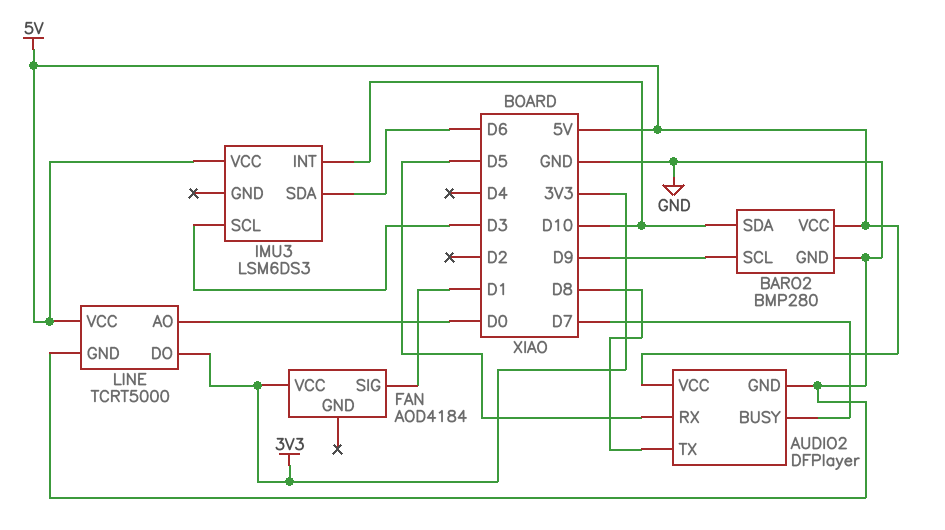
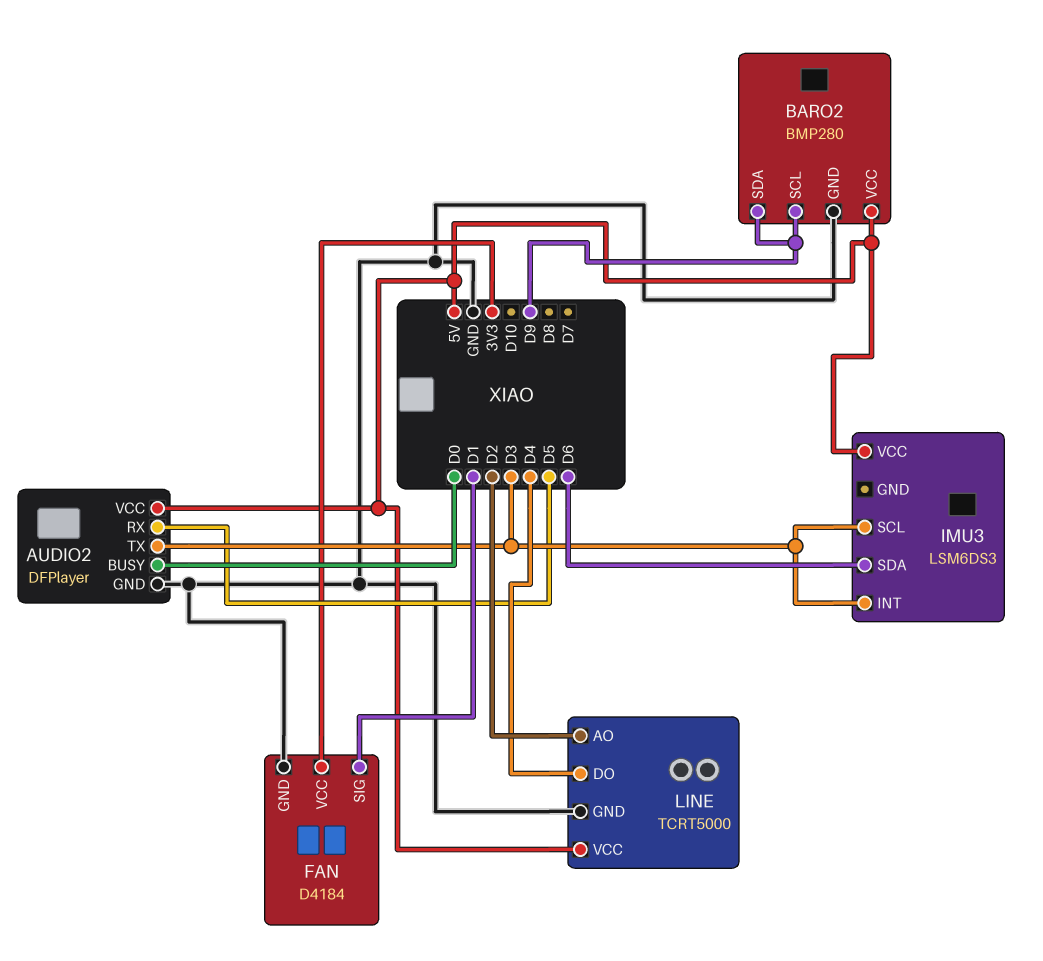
AUDIO2 pin BUSY: D7 -> D0
AUDIO2 pin TX: D8 -> D3
BARO2 pin SDA: D10 -> D9
FAN: AOD4184 -> D4184
FAN pin GND: none -> GND
IMU3 pin INT: D10 -> D3
LINE pin AO: D0 -> D2
LINE pin DO: 3V3 -> D4

